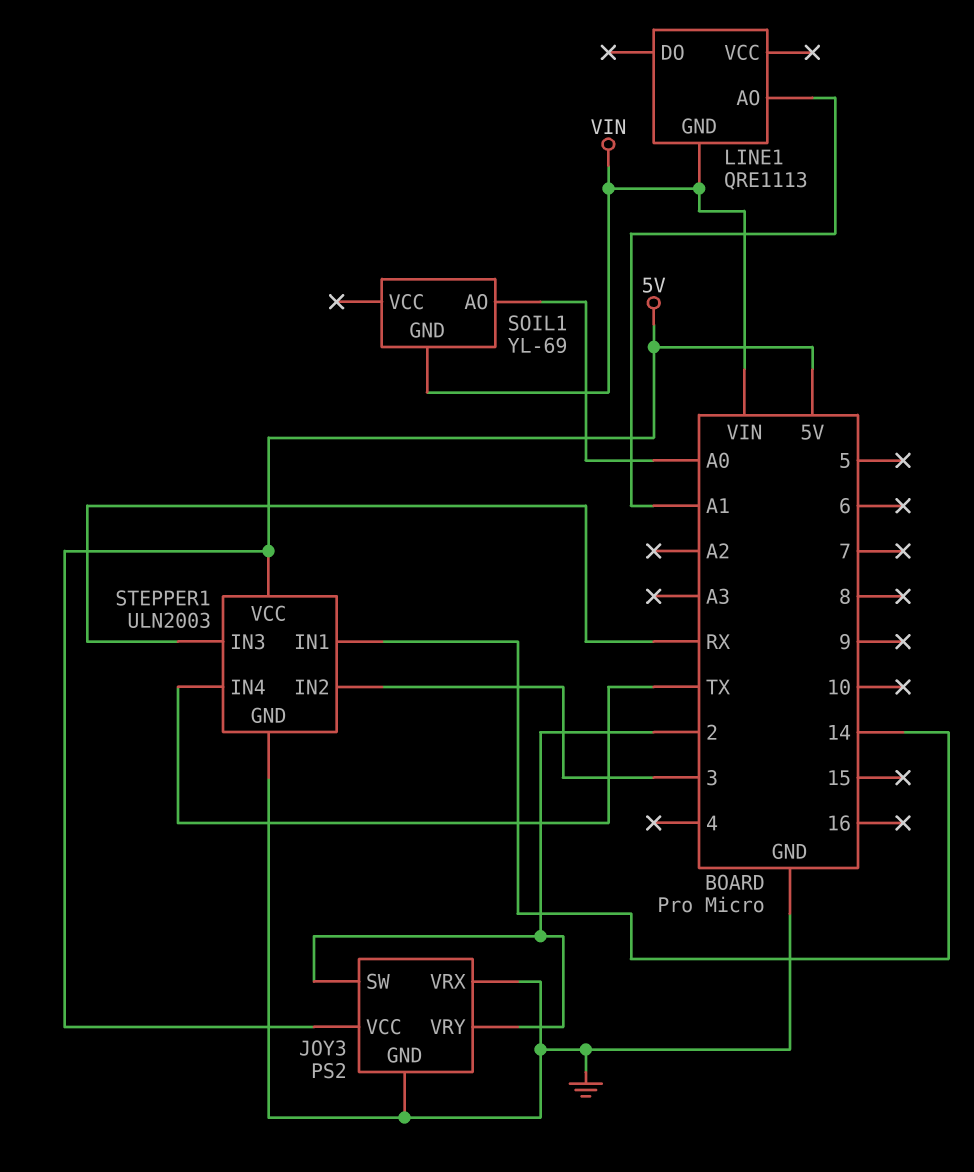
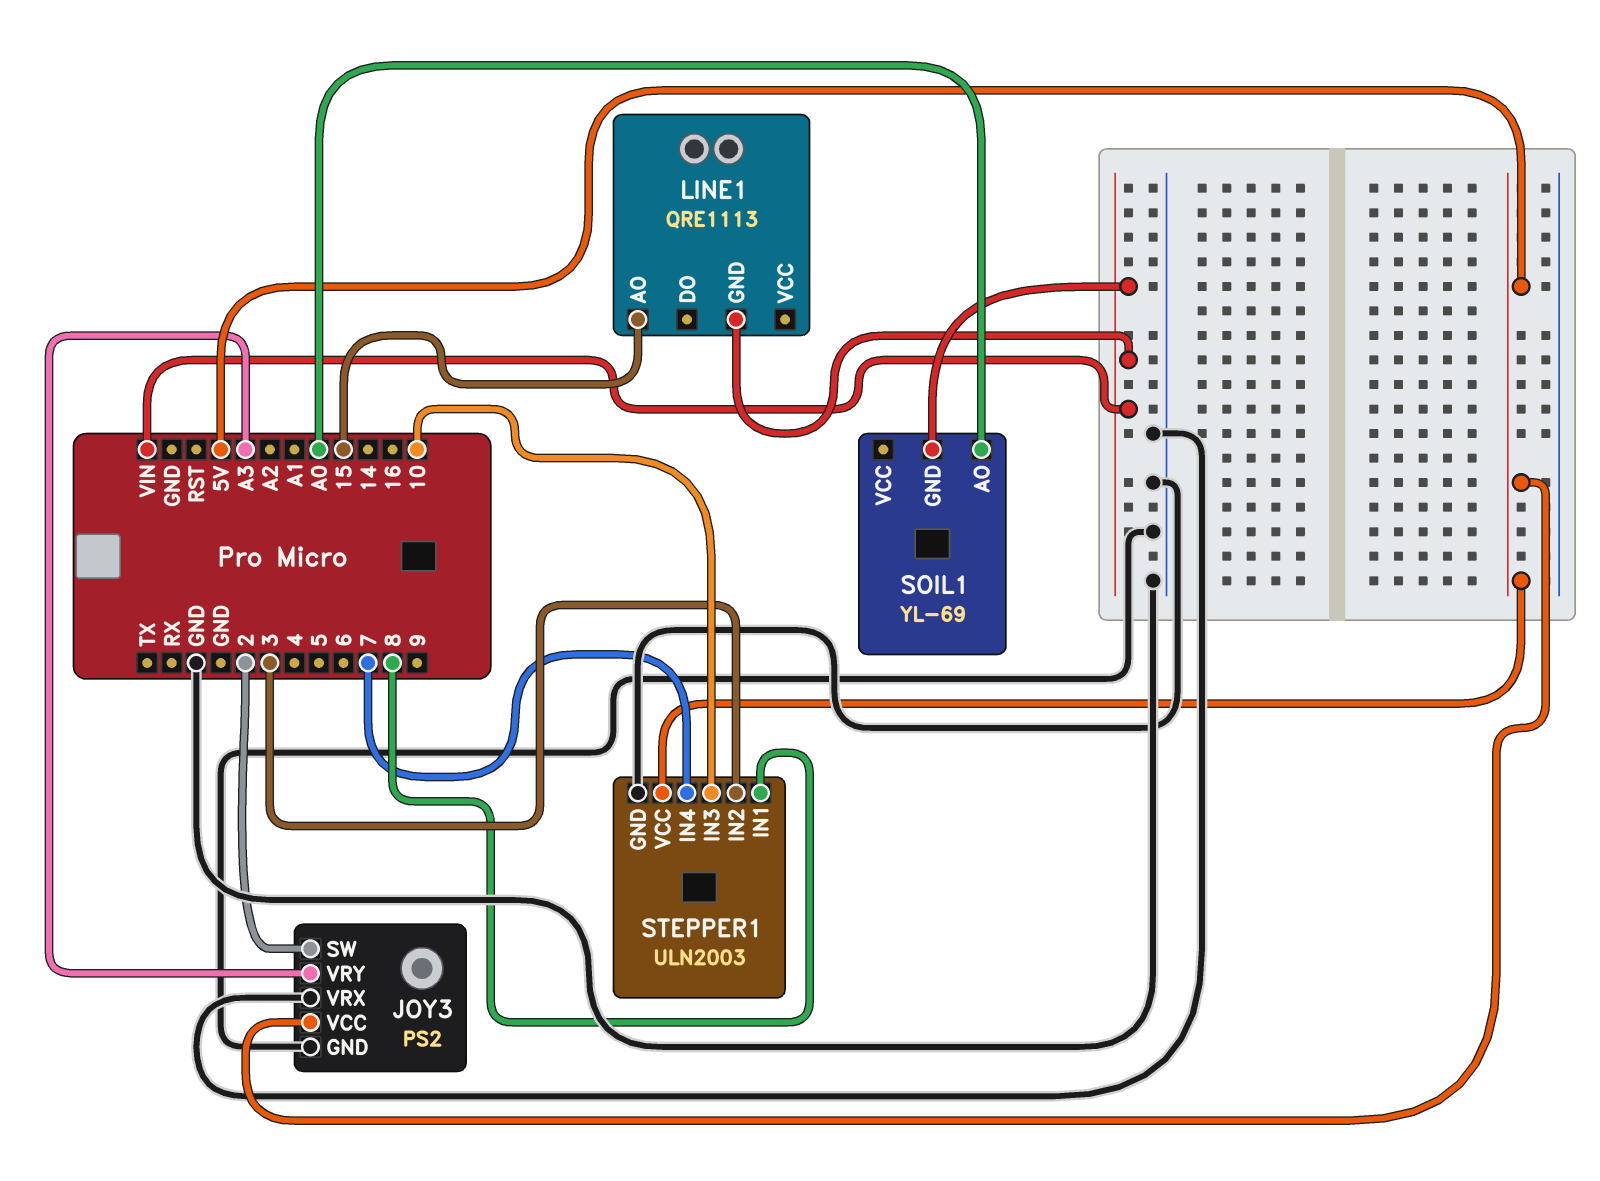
JOY3 pin VRY: 2 -> A3
LINE1 pin AO: A1 -> 15
STEPPER1 pin IN1: 14 -> 8
STEPPER1 pin IN3: RX -> 10
STEPPER1 pin IN4: TX -> 7

